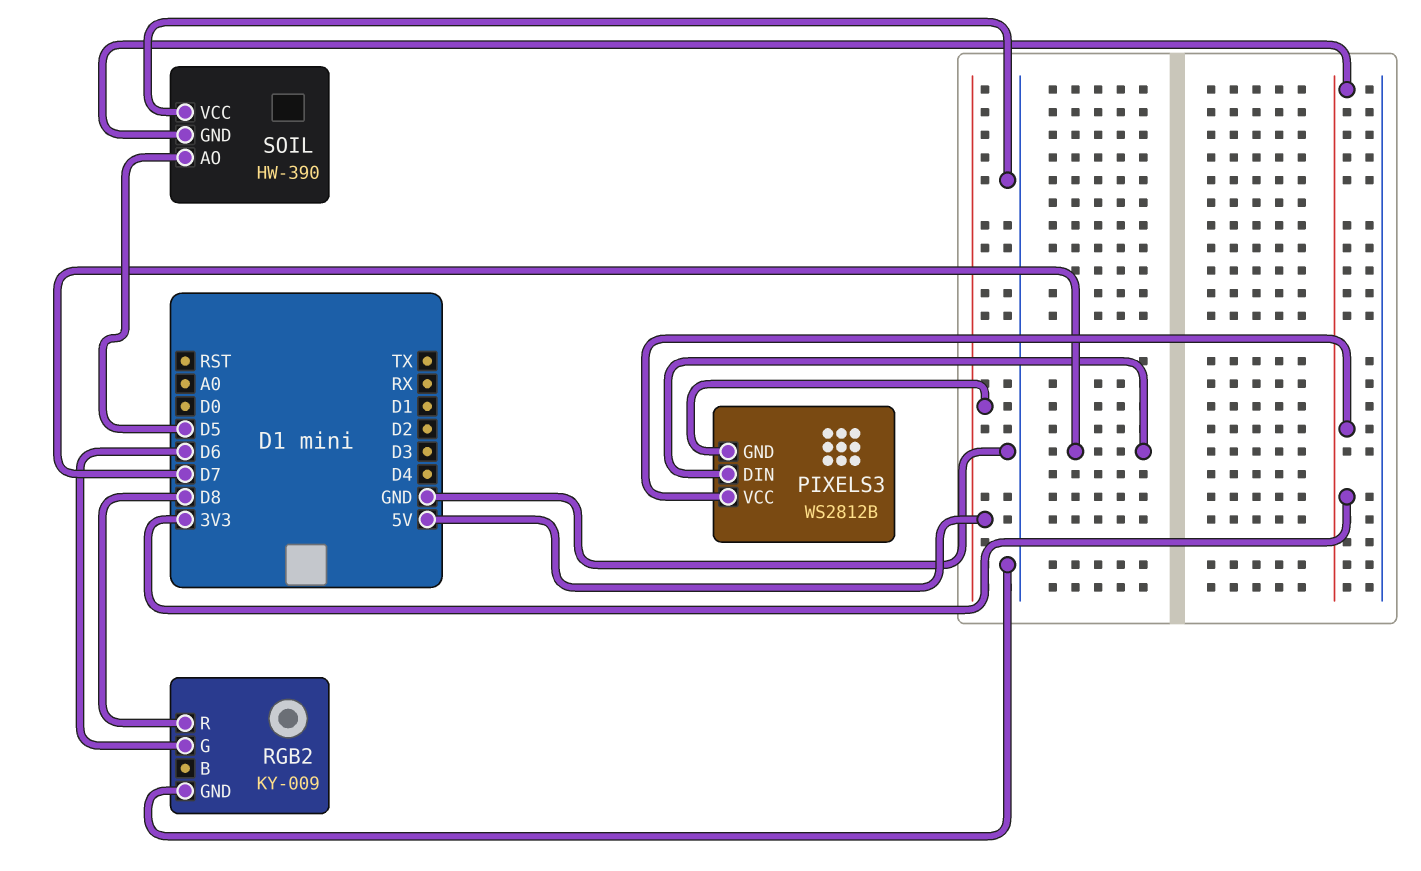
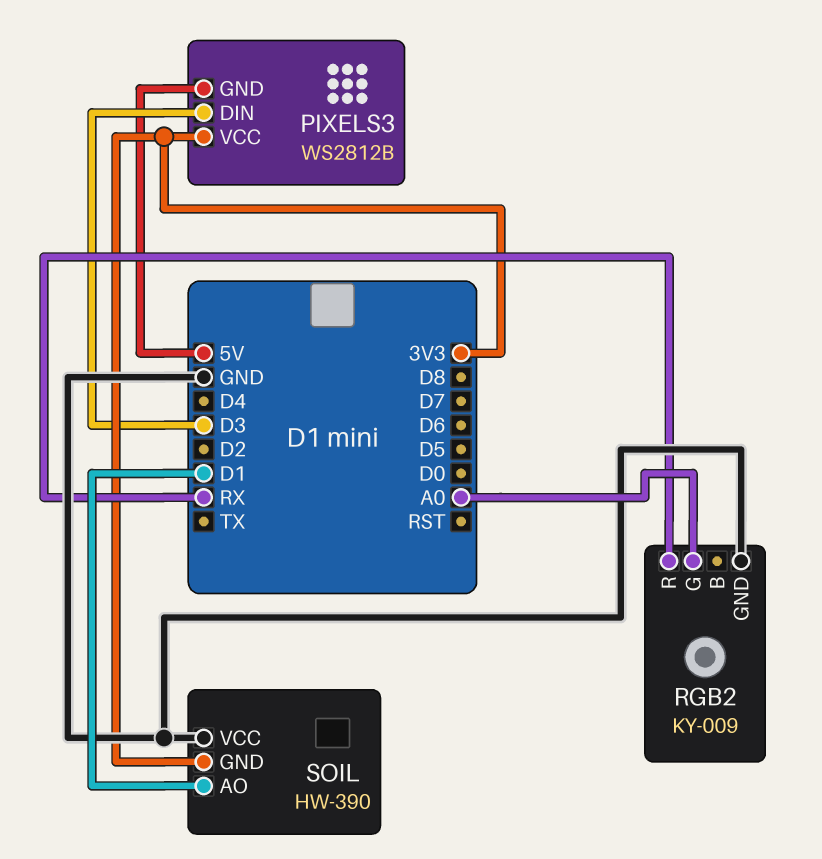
PIXELS3 pin DIN: D7 -> D3
RGB2 pin G: D6 -> A0
RGB2 pin R: D8 -> RX
SOIL pin AO: D5 -> D1

